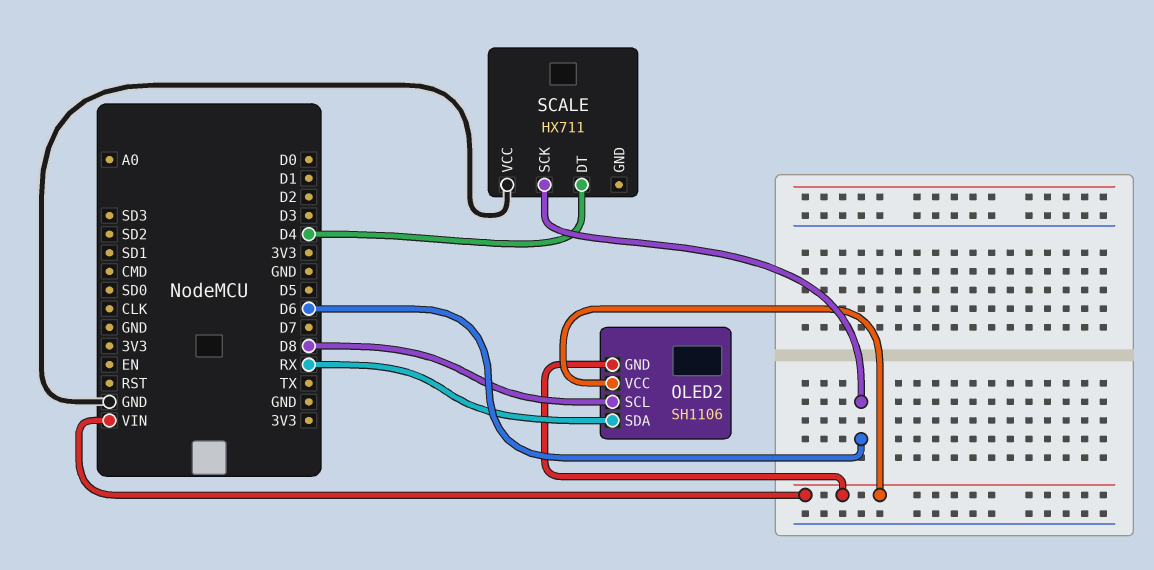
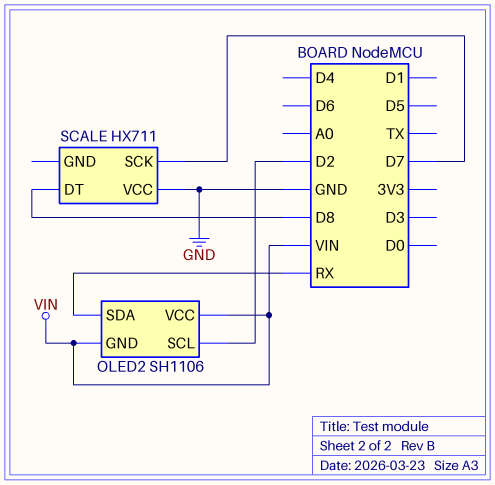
OLED2 pin SCL: D8 -> D2
SCALE pin DT: D4 -> D8
SCALE pin SCK: D6 -> D7

